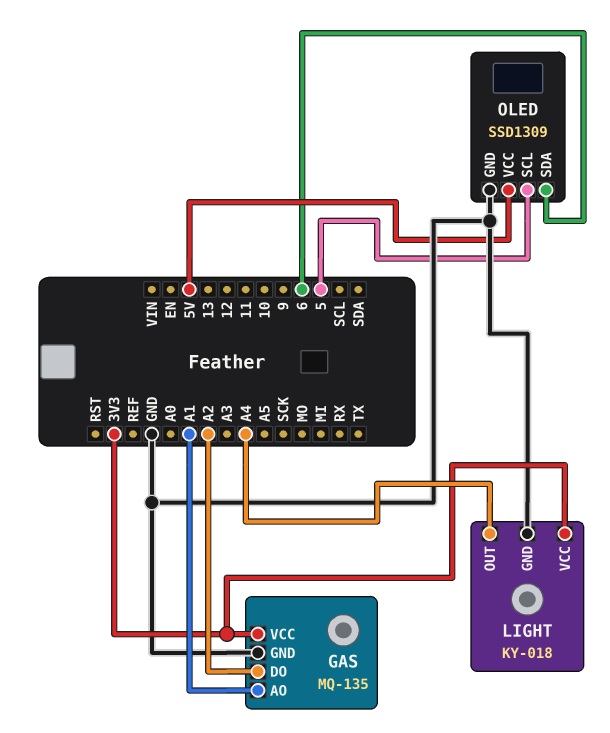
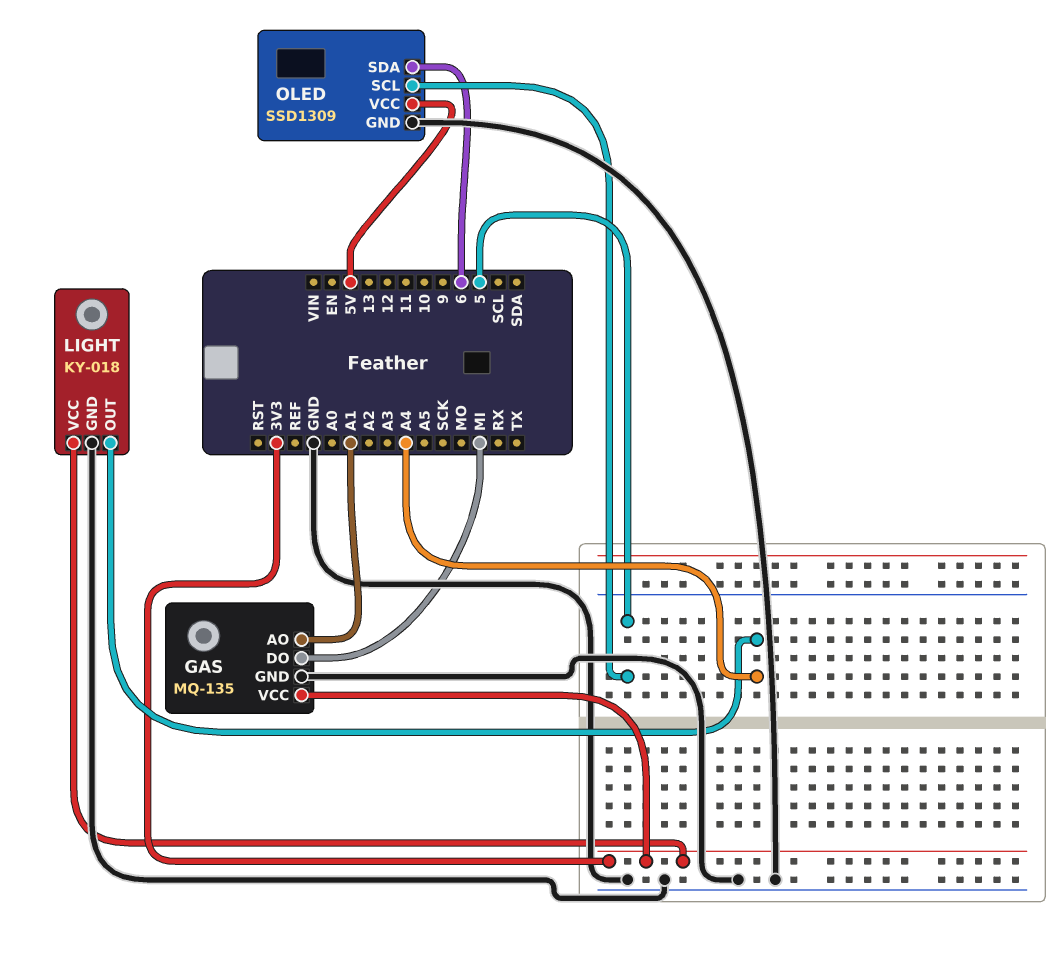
GAS pin DO: A2 -> MI

